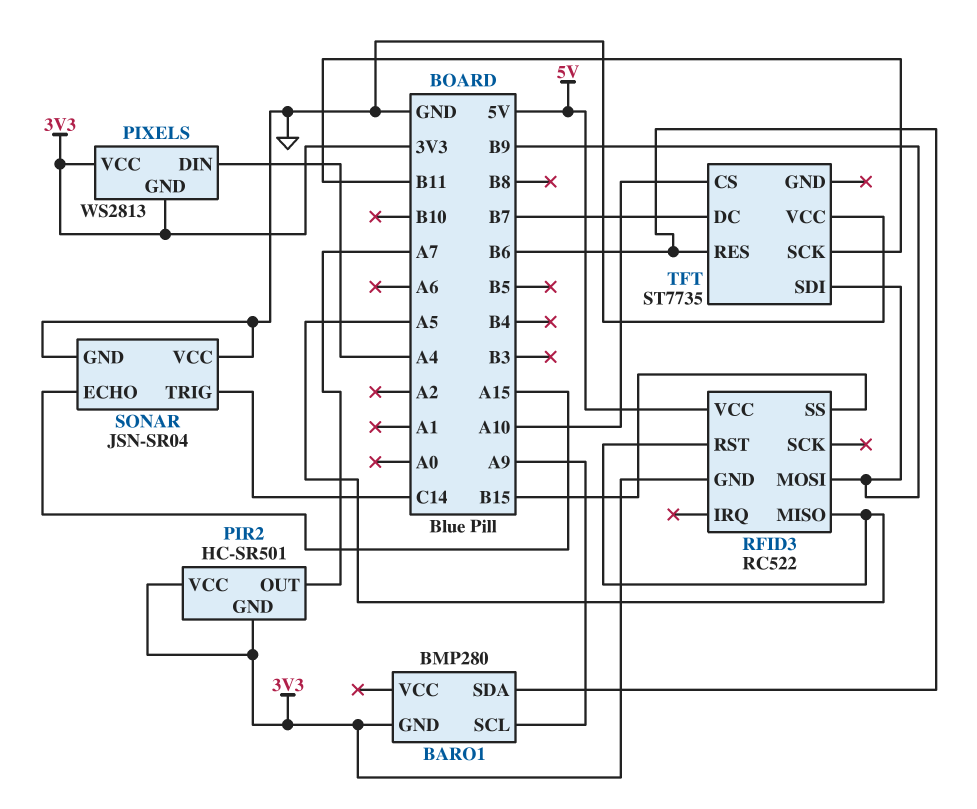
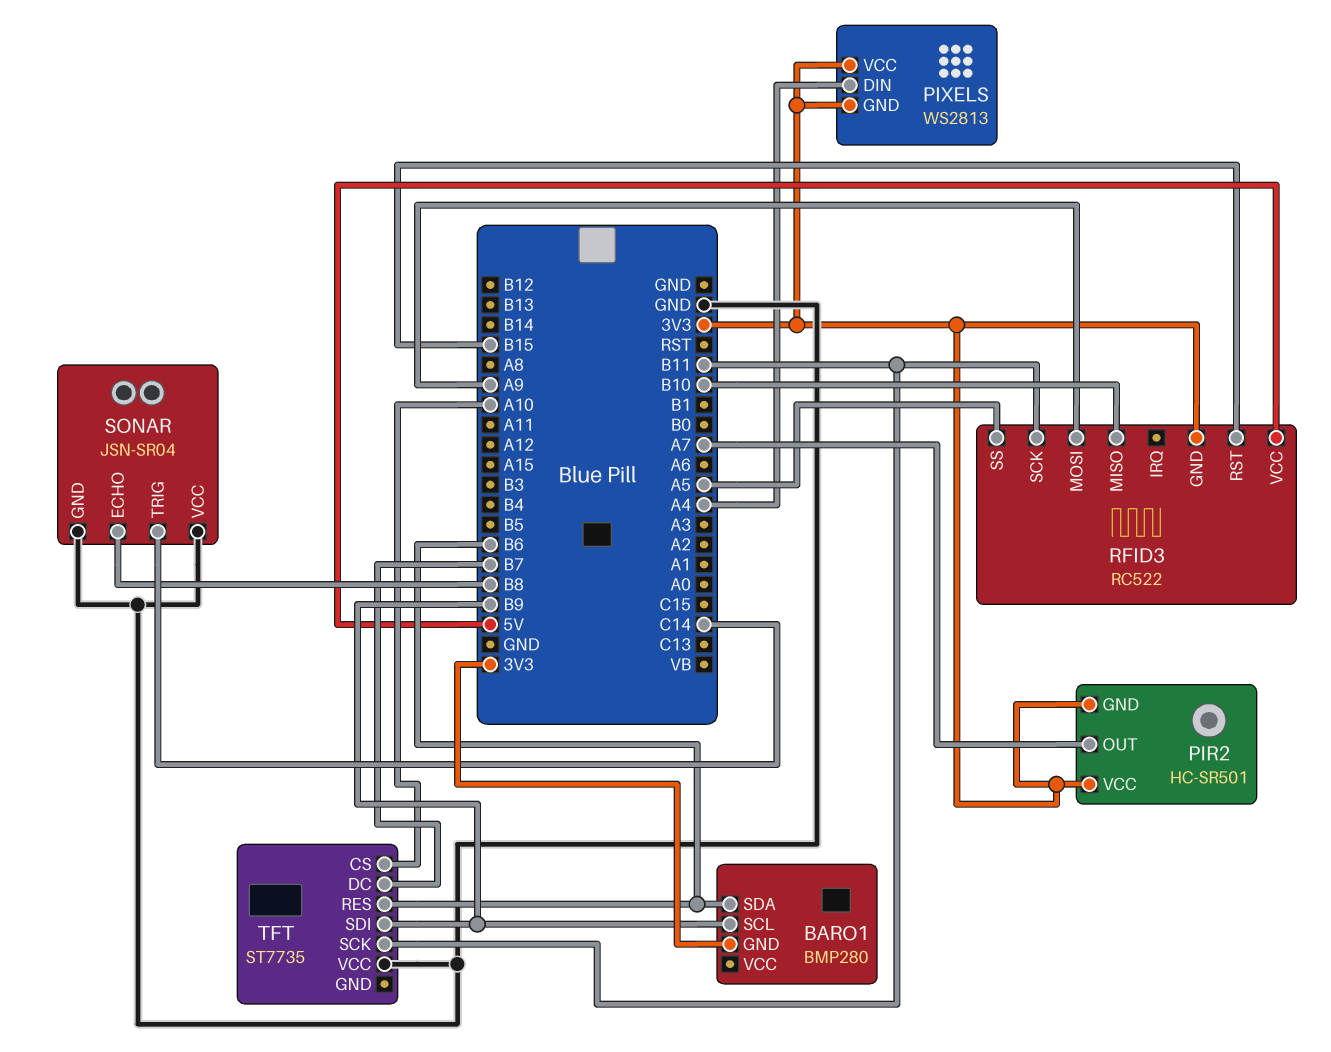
BARO1 pin SCL: A9 -> B9
RFID3 pin MISO: A5 -> B10
RFID3 pin MOSI: B9 -> A9
RFID3 pin RST: A5 -> B15
RFID3 pin SCK: none -> B11
RFID3 pin SS: B15 -> A5
SONAR pin ECHO: A15 -> B8

